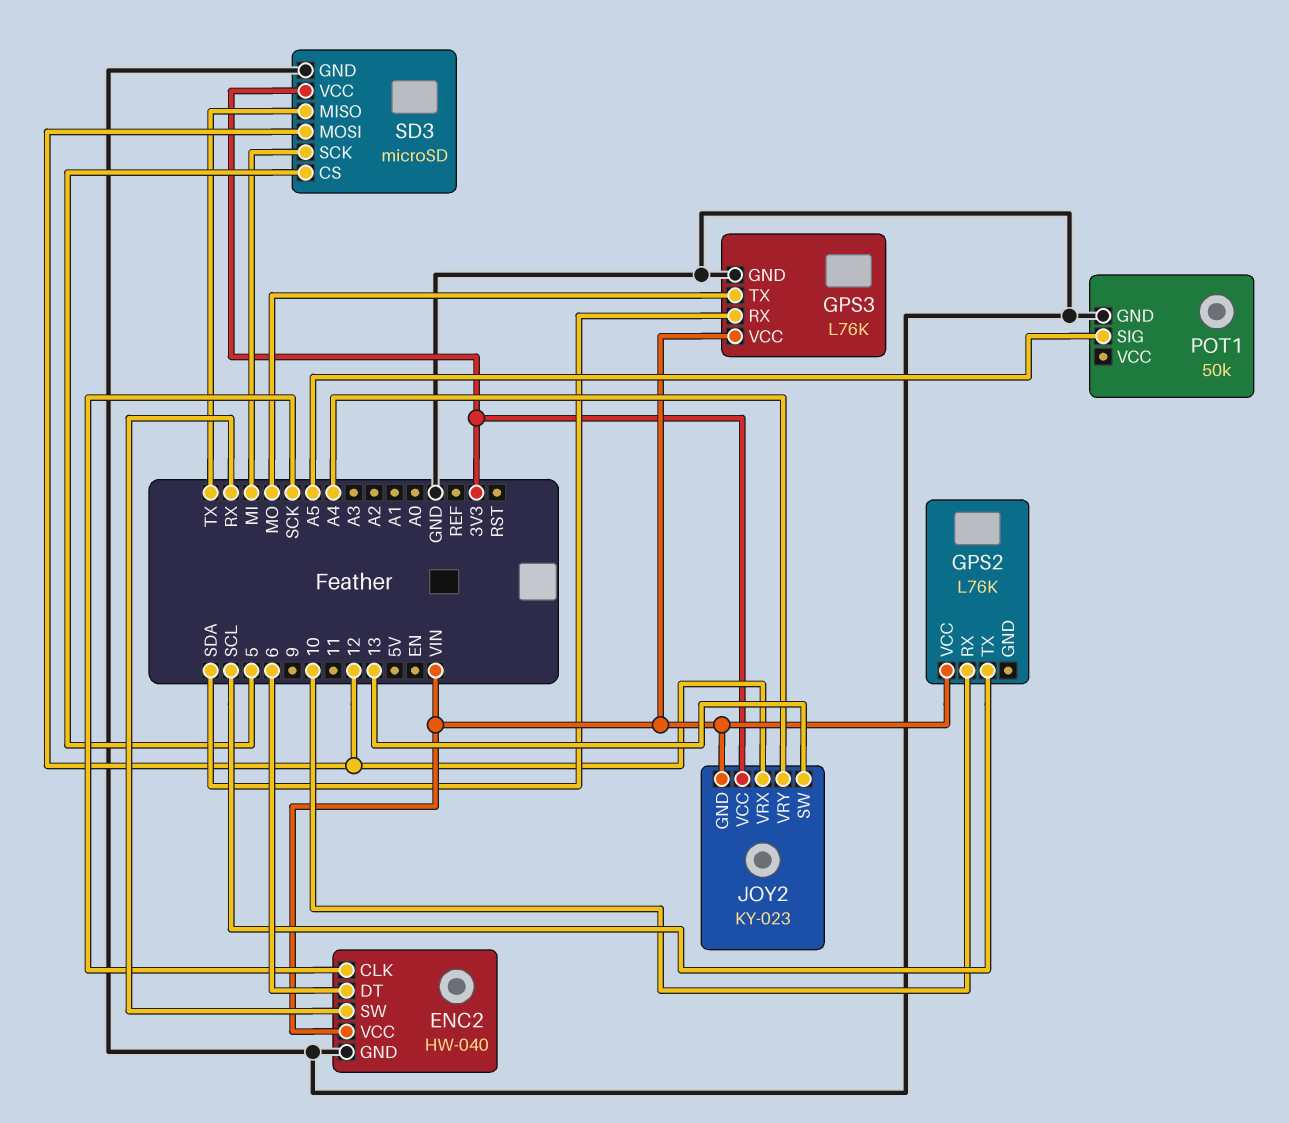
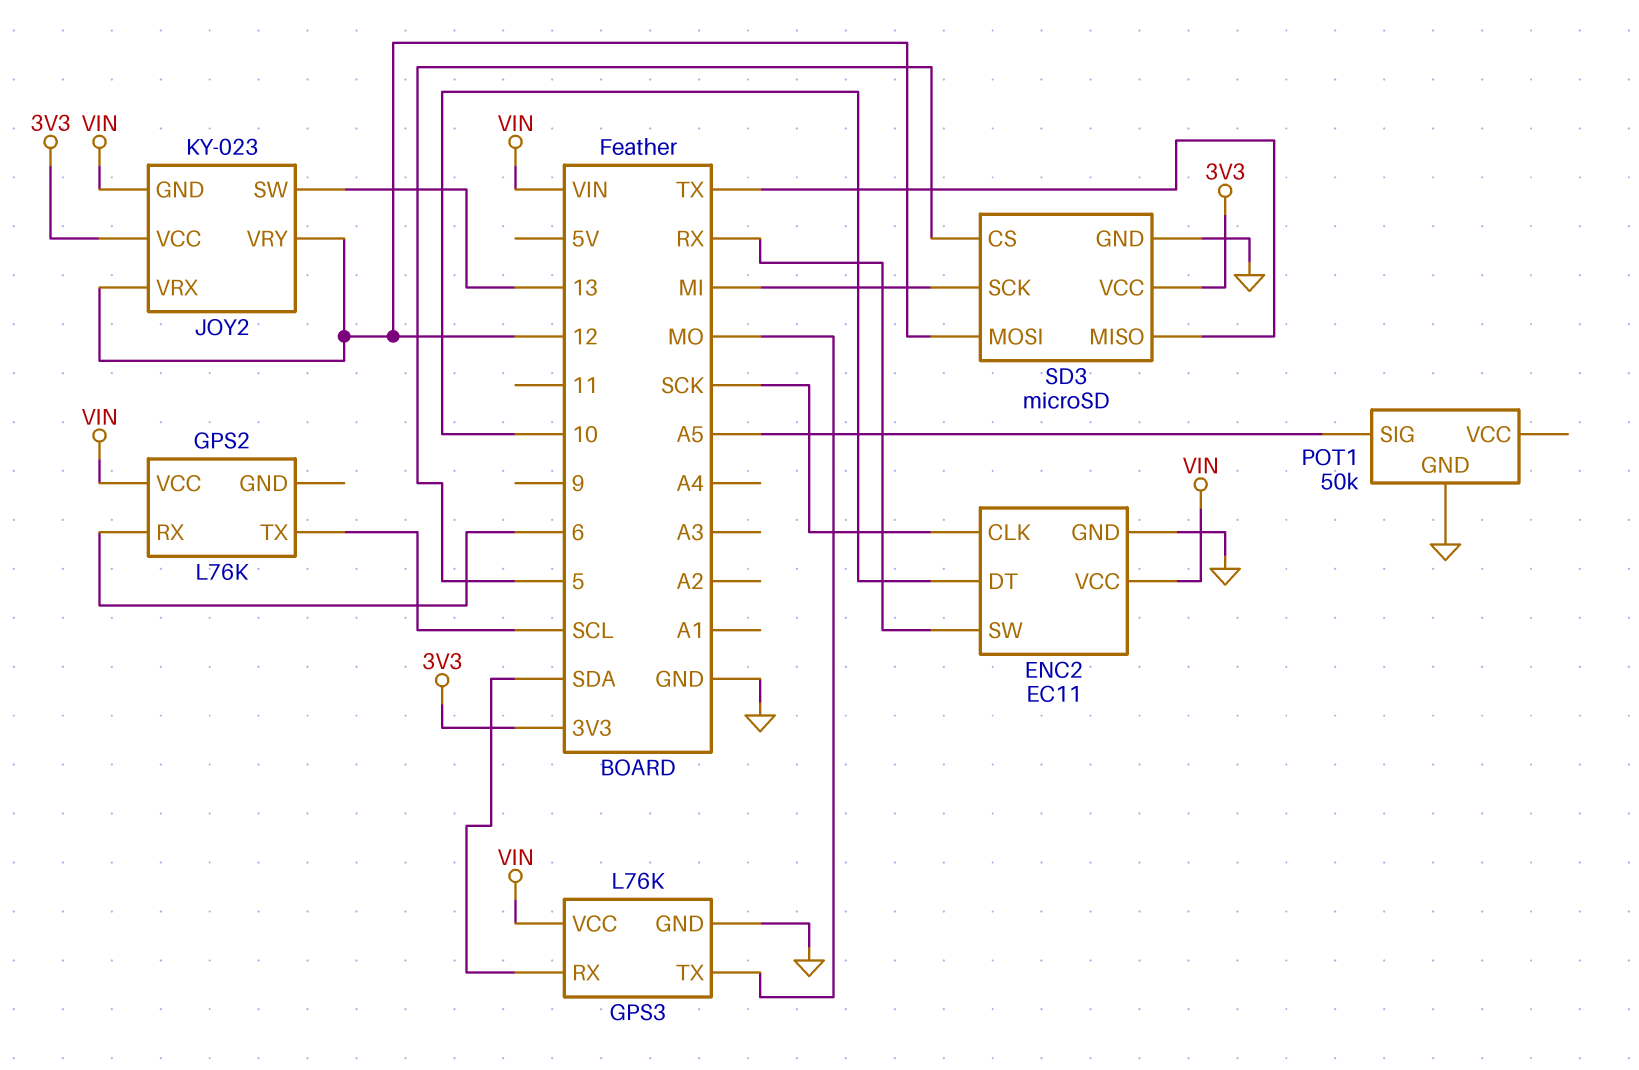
ENC2: HW-040 -> EC11
ENC2 pin DT: 6 -> 10
GPS2 pin RX: 10 -> 6
JOY2 pin VRY: A4 -> 12

